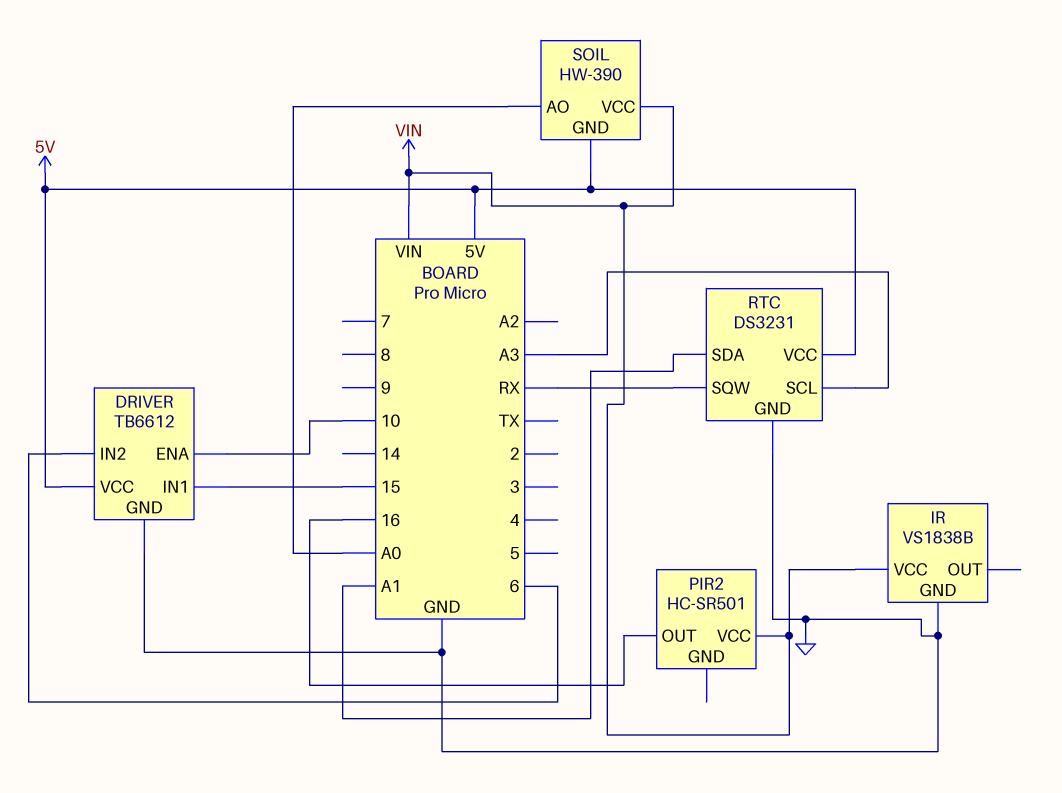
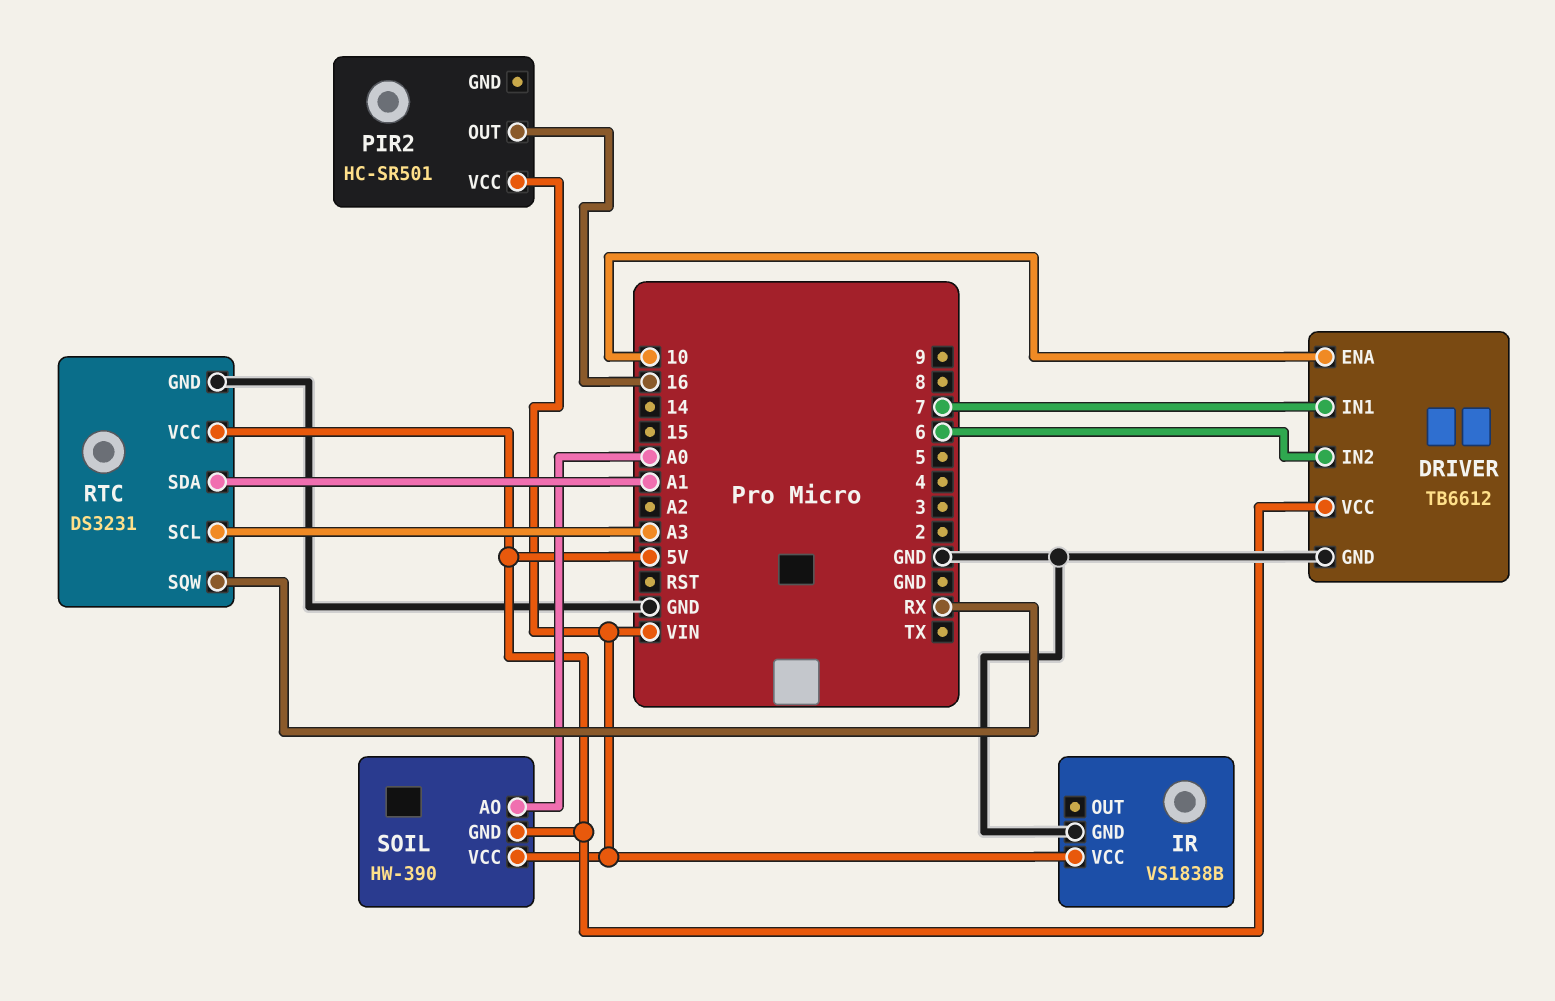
DRIVER pin IN1: 15 -> 7

